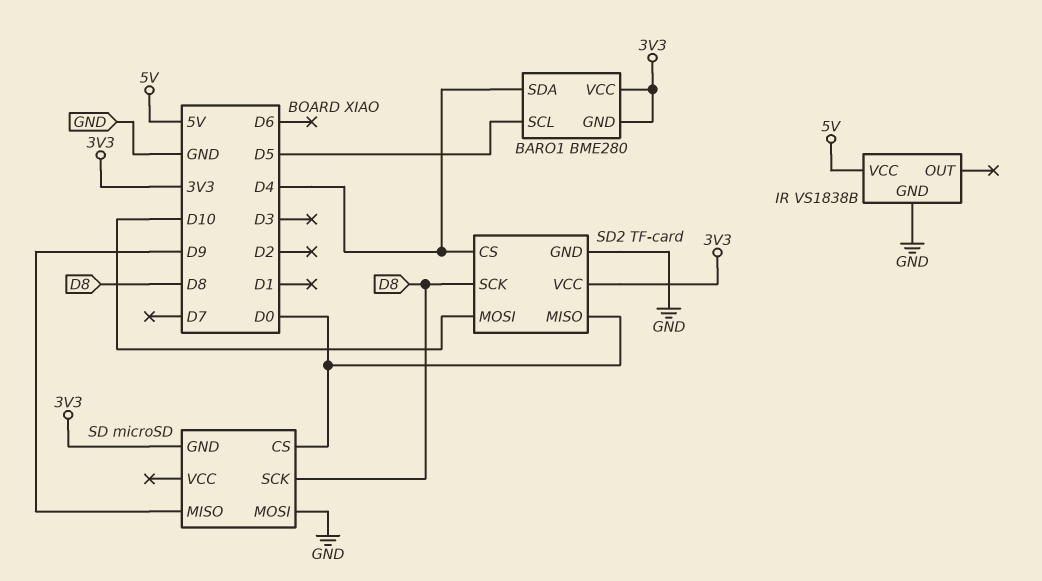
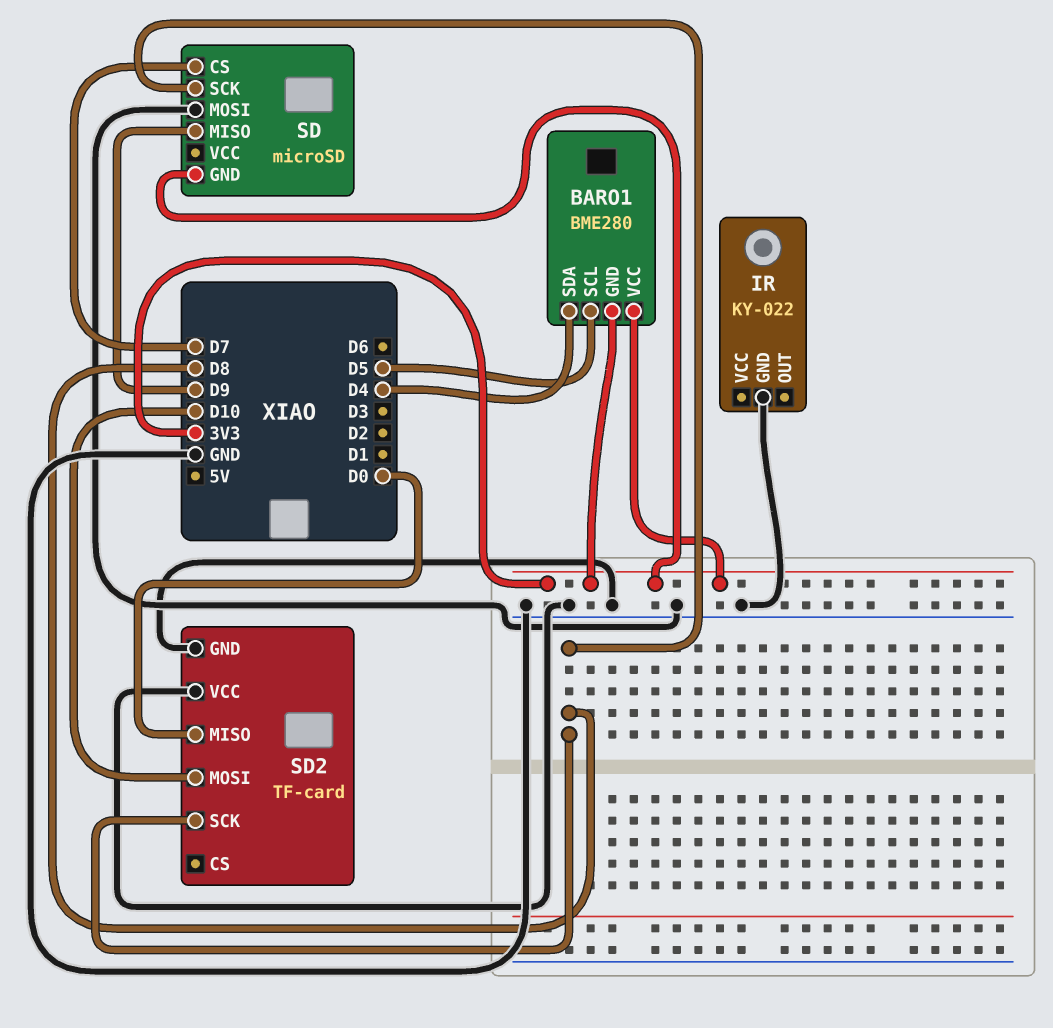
IR: VS1838B -> KY-022
IR pin VCC: 5V -> none
SD pin CS: D0 -> D7
SD2 pin CS: D4 -> none
SD2 pin VCC: 3V3 -> GND

